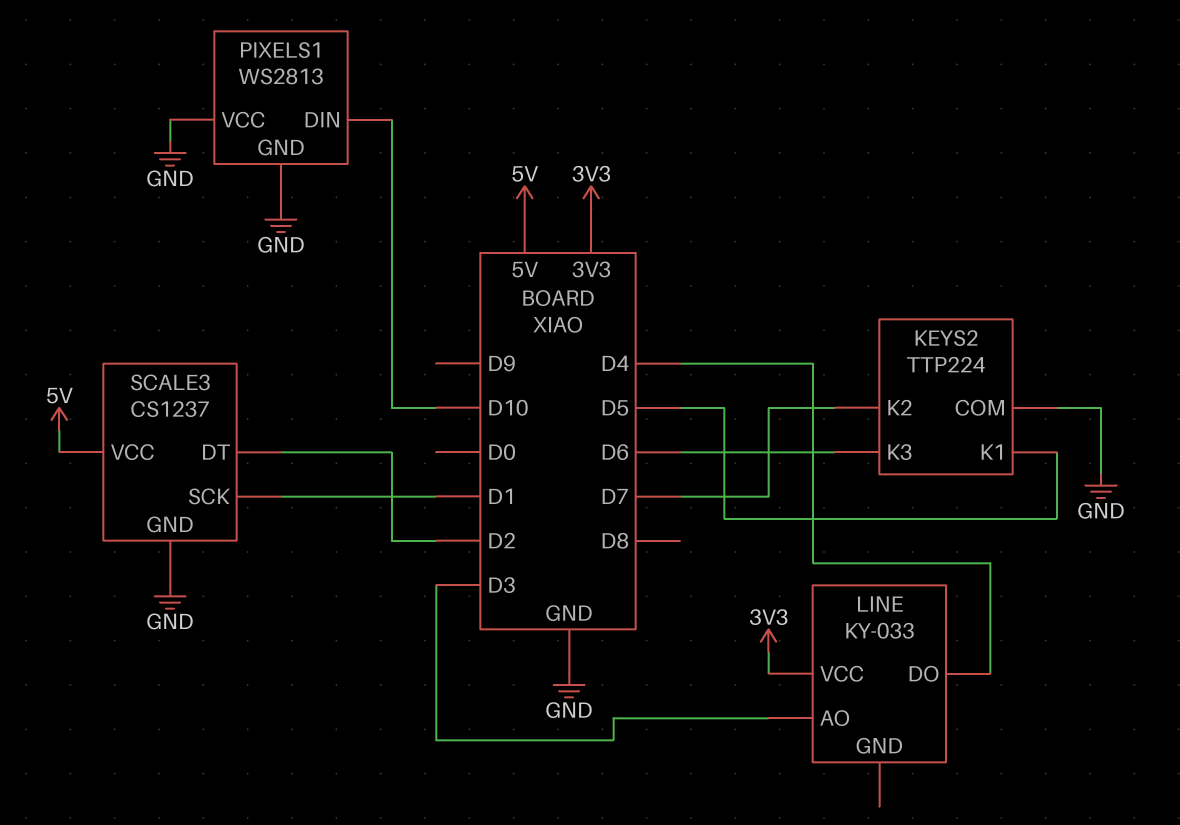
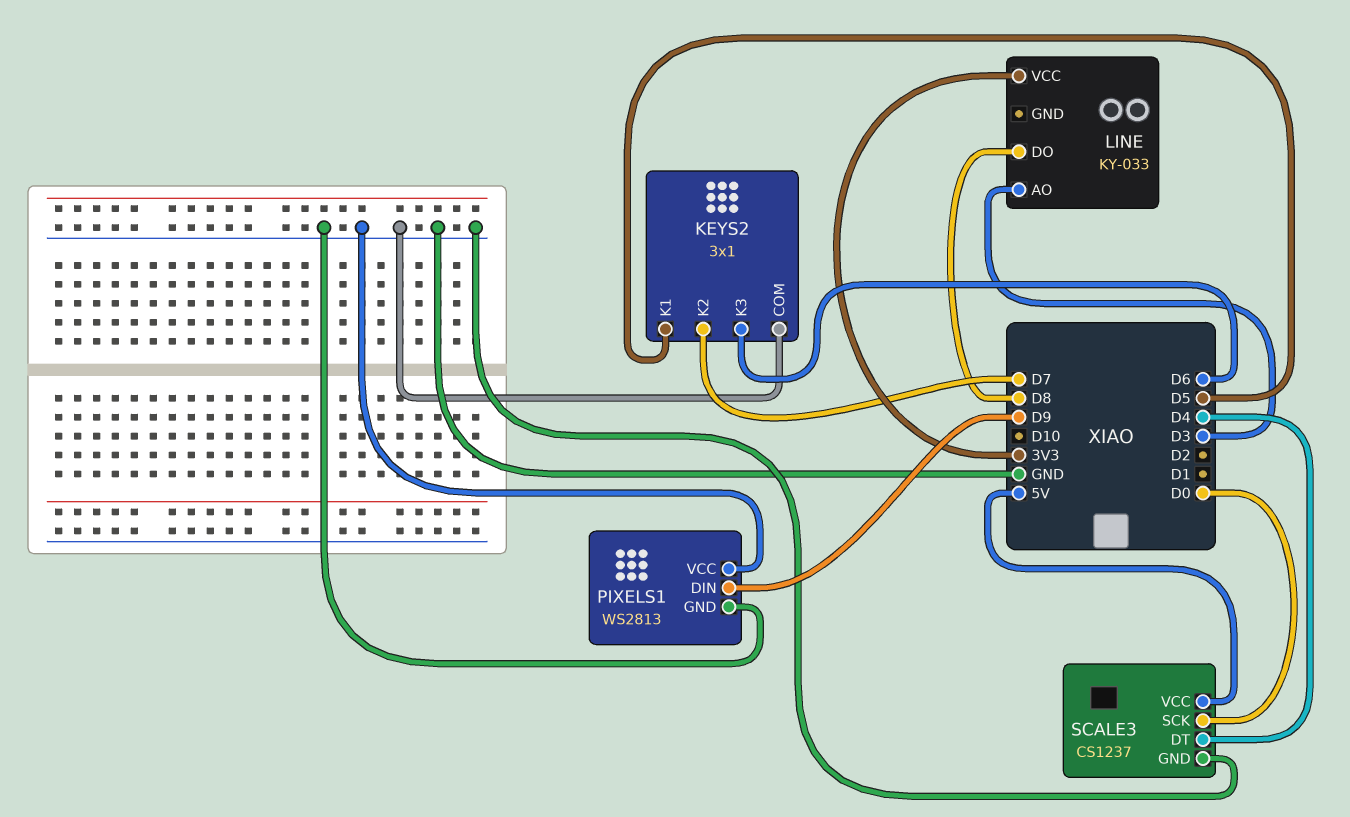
KEYS2: TTP224 -> 3x1
LINE pin DO: D4 -> D8
PIXELS1 pin DIN: D10 -> D9
SCALE3 pin DT: D2 -> D4
SCALE3 pin SCK: D1 -> D0

